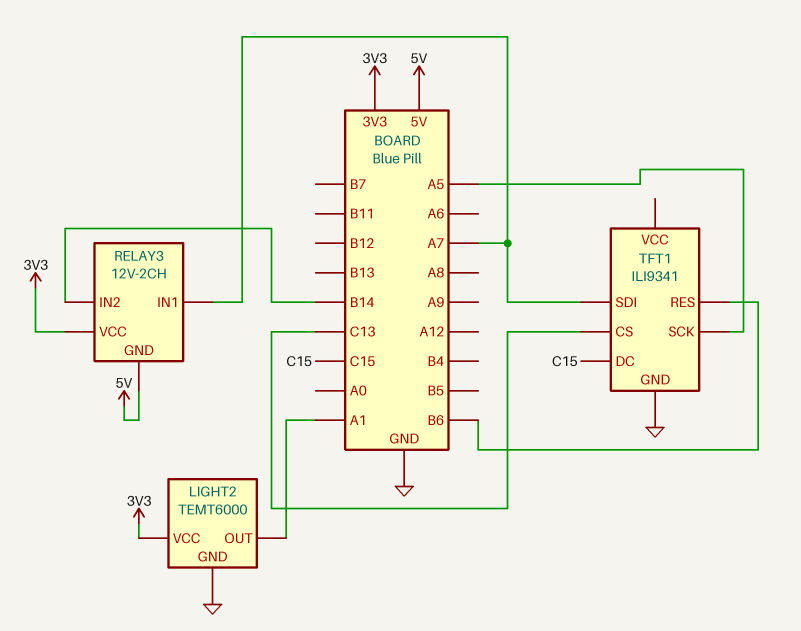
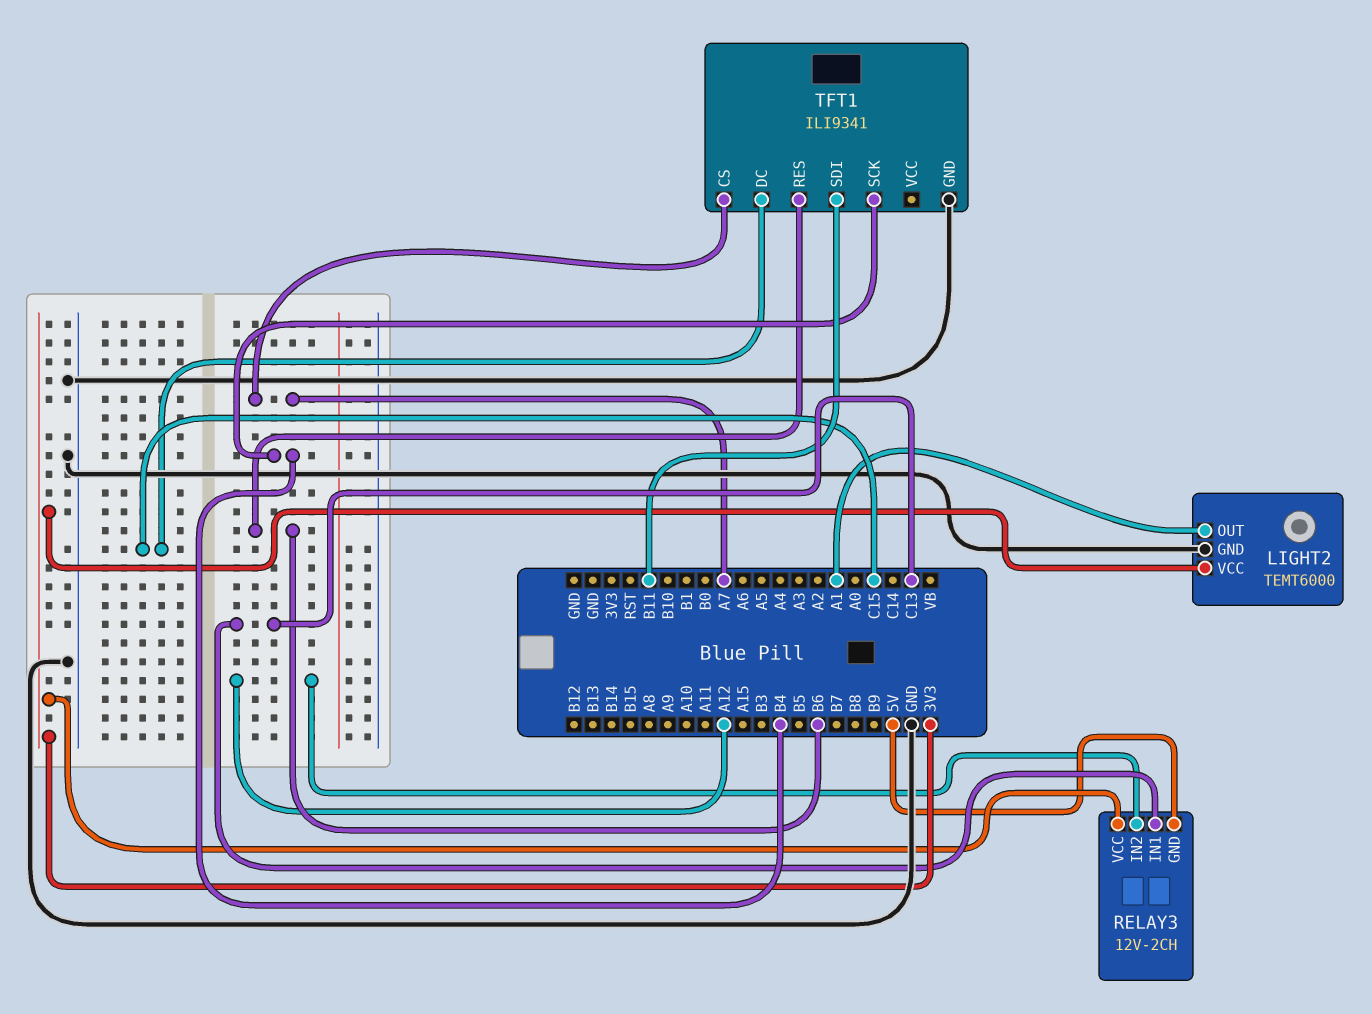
RELAY3 pin IN1: A7 -> C13
RELAY3 pin IN2: B14 -> A12
TFT1 pin CS: C13 -> A7
TFT1 pin SCK: A5 -> B4
TFT1 pin SDI: A7 -> B11

